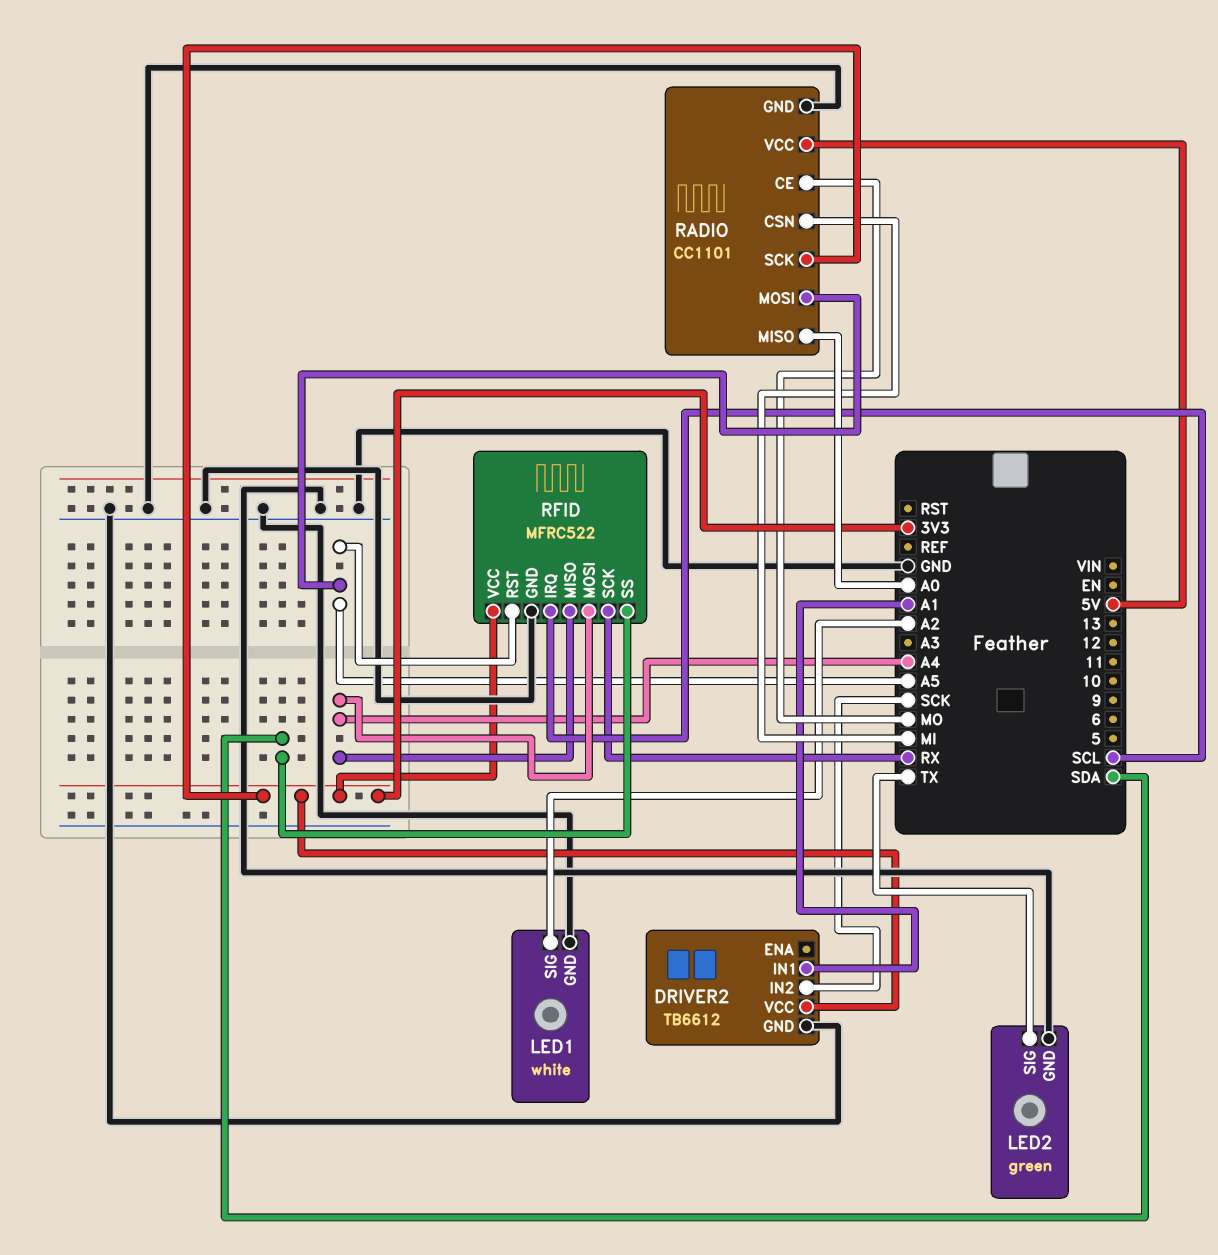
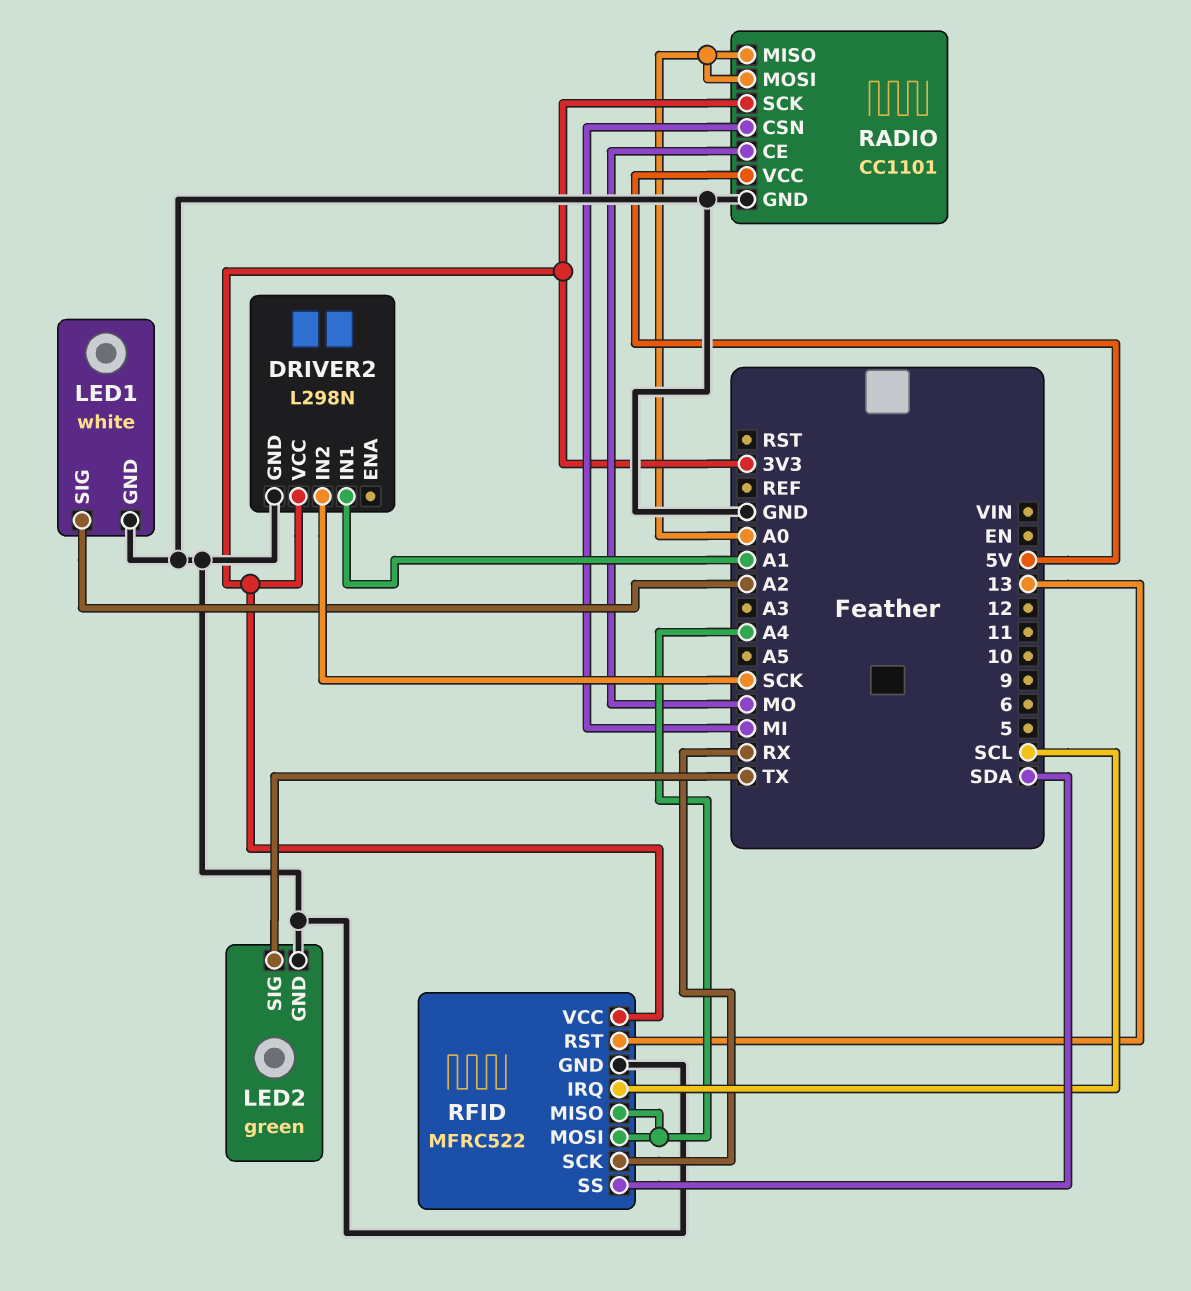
DRIVER2: TB6612 -> L298N
RADIO pin MOSI: A5 -> A0
RFID pin RST: A5 -> 13

